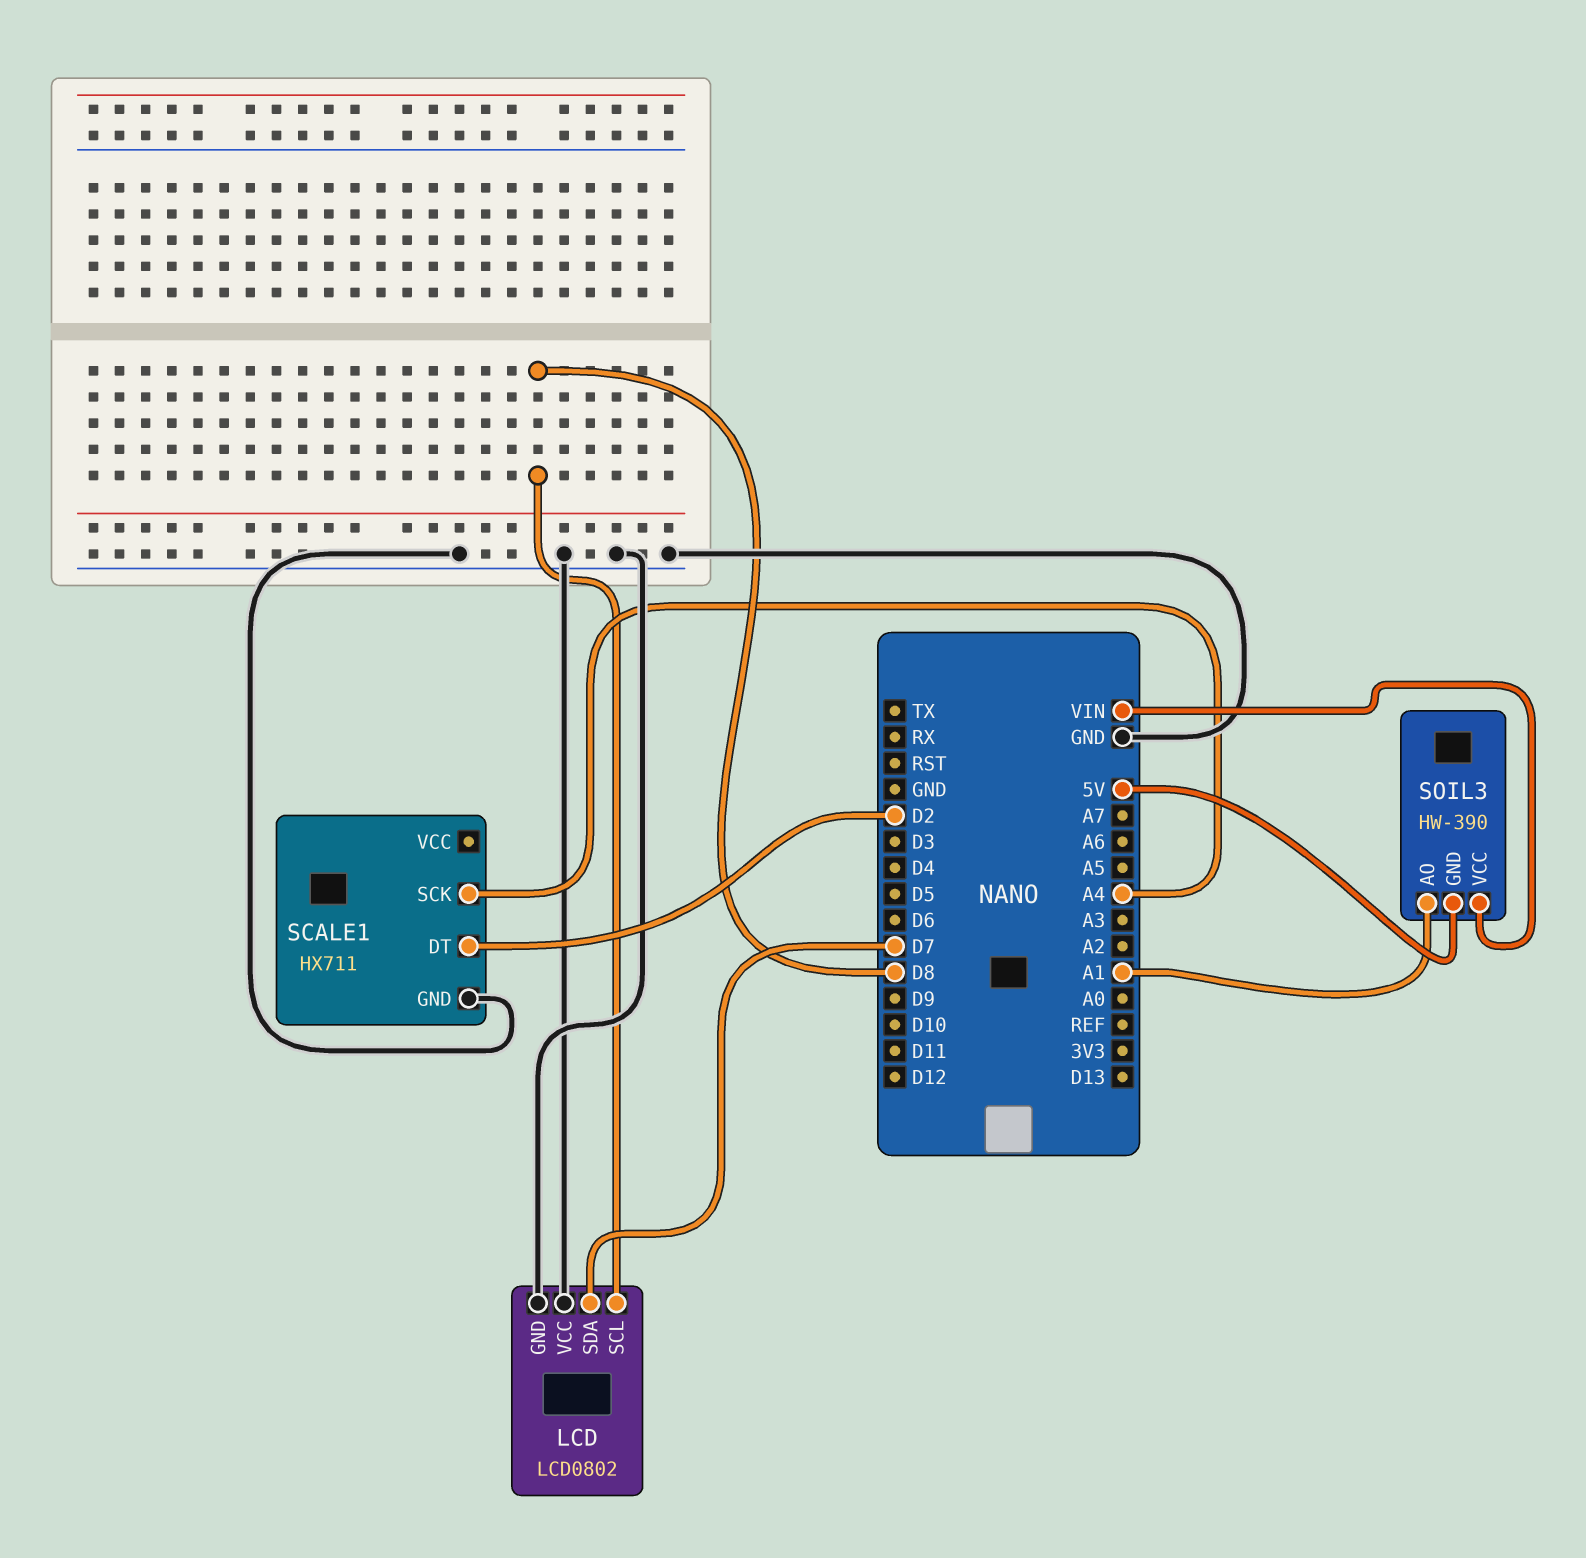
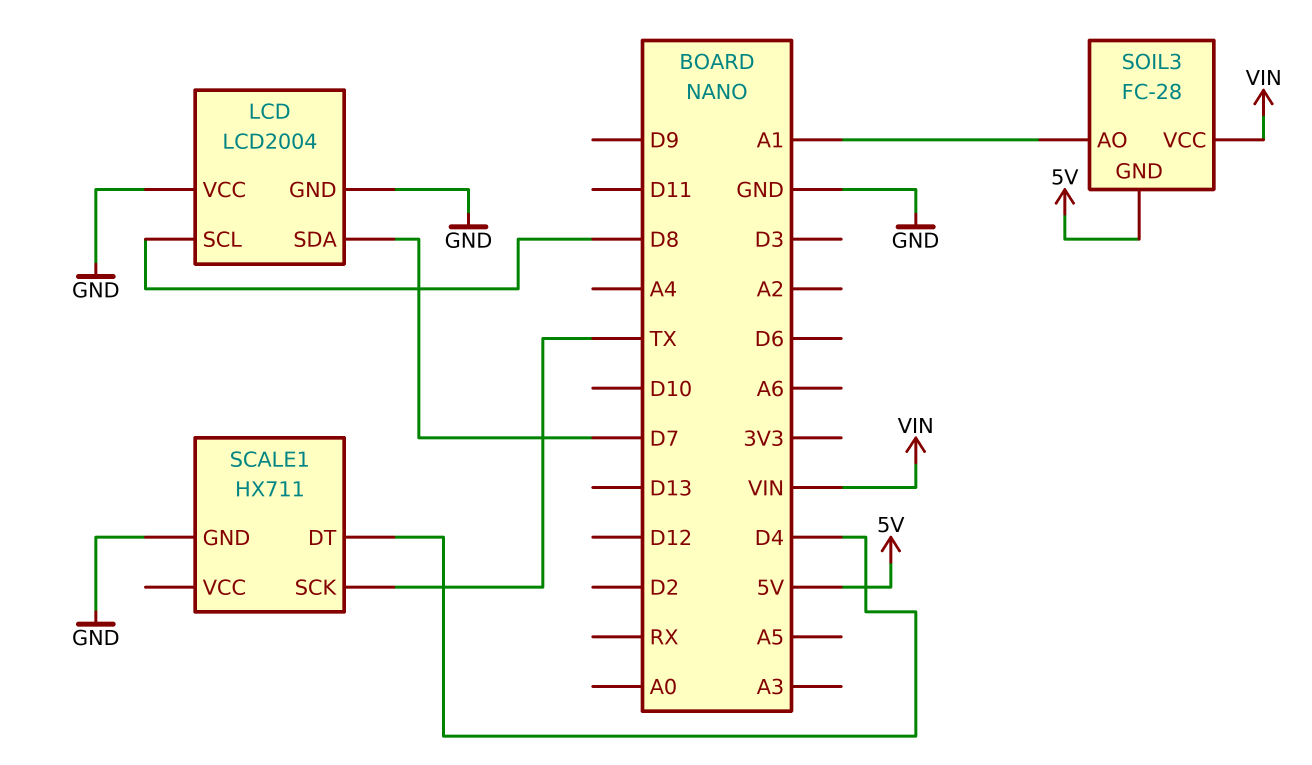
LCD: LCD0802 -> LCD2004
SCALE1 pin DT: D2 -> D4
SCALE1 pin SCK: A4 -> TX
SOIL3: HW-390 -> FC-28

